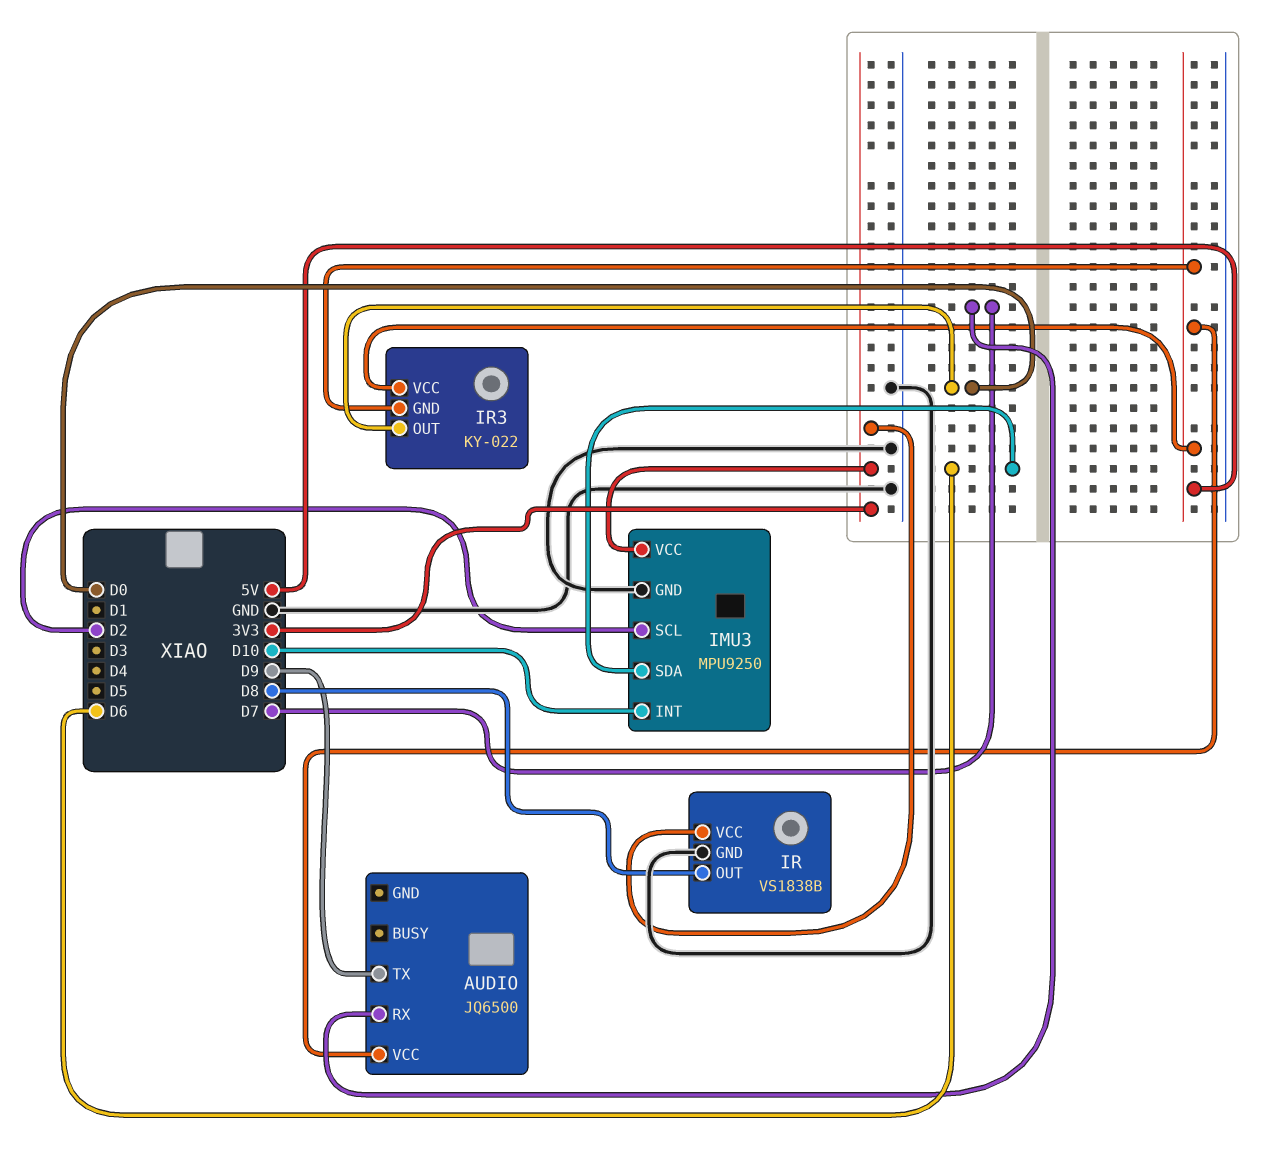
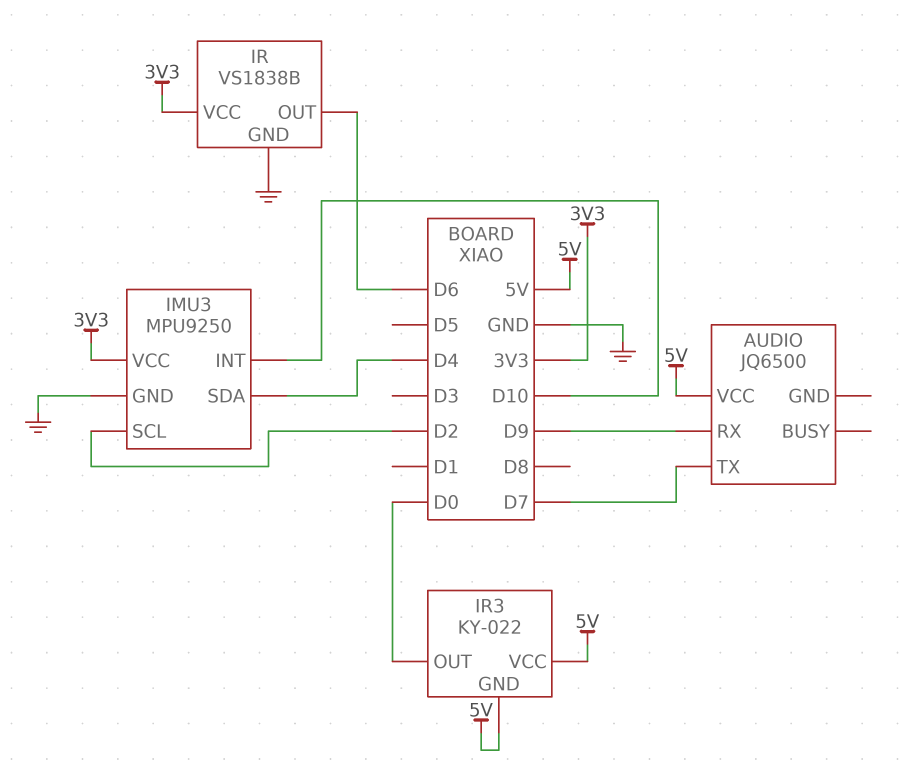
AUDIO pin RX: D7 -> D9
AUDIO pin TX: D9 -> D7
IMU3 pin SDA: D6 -> D4
IR pin OUT: D8 -> D6

